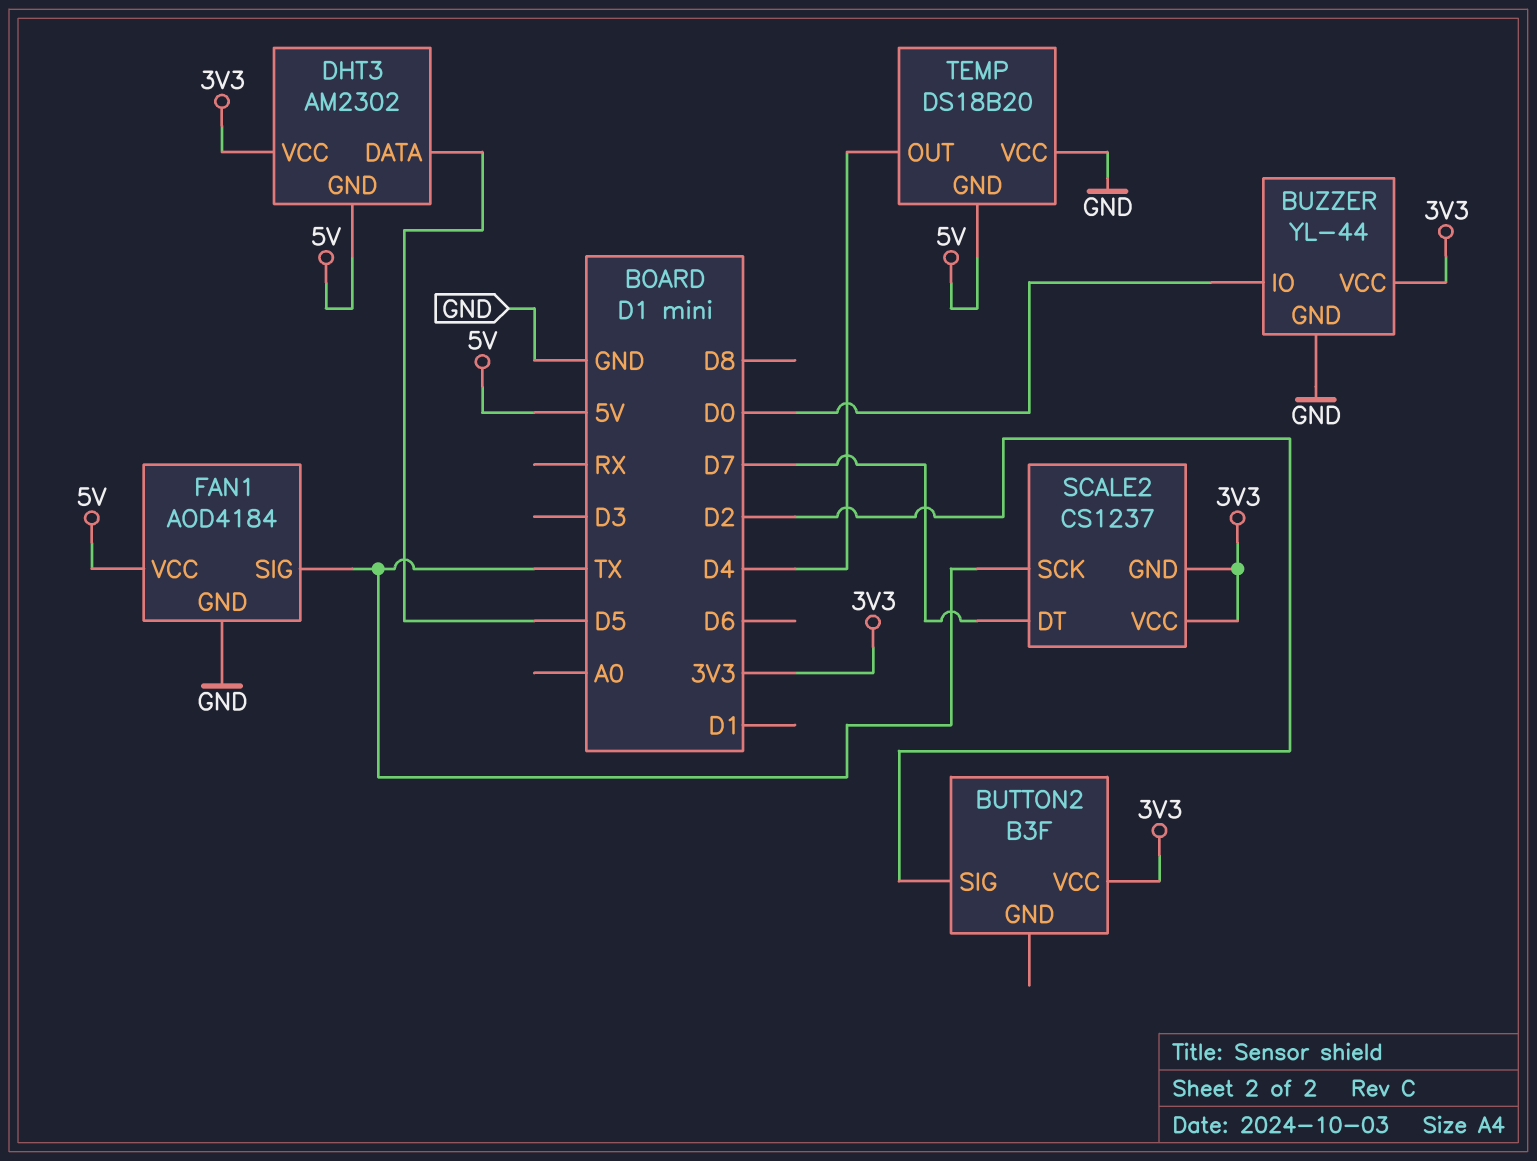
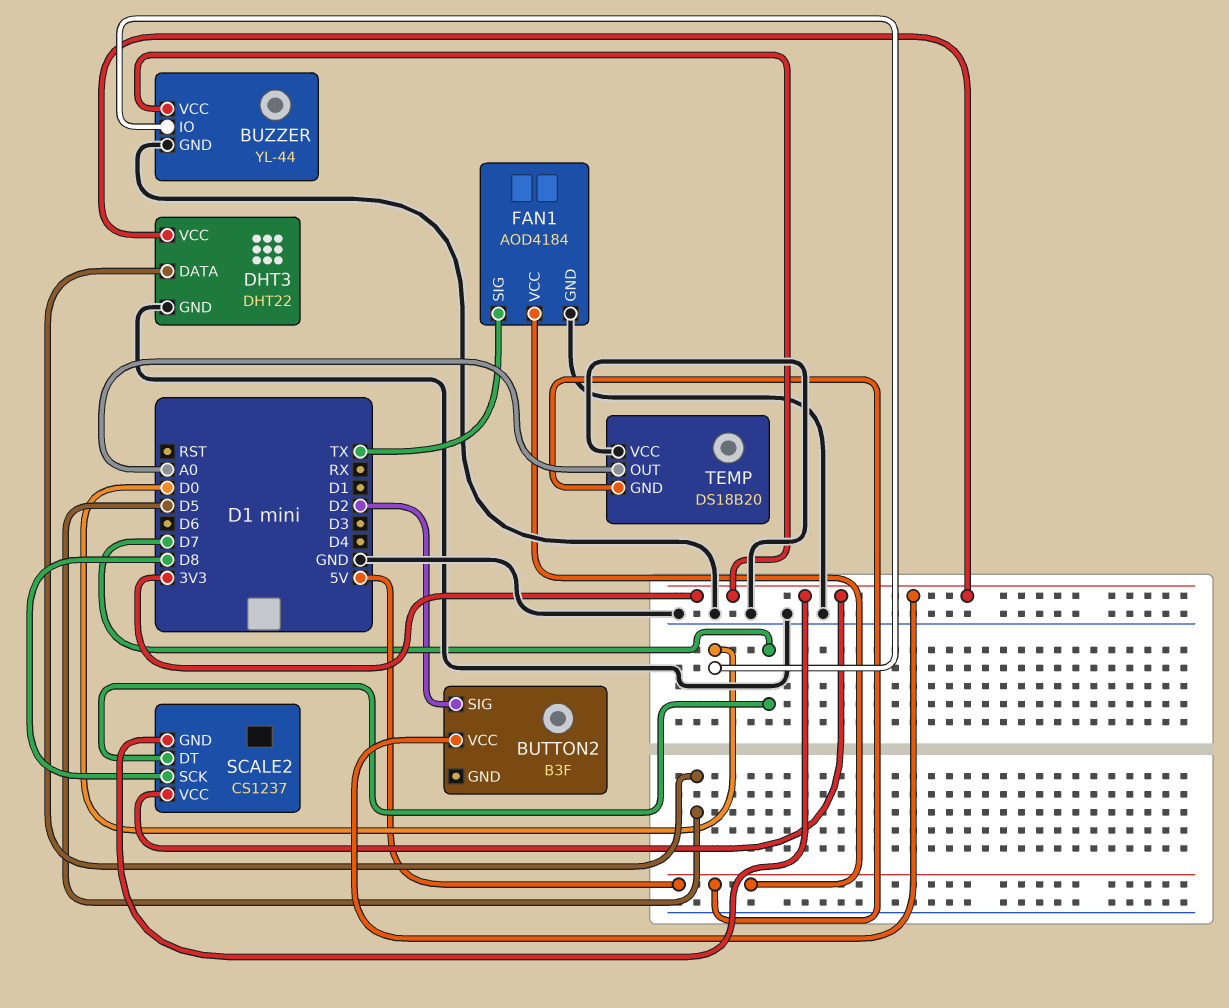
DHT3: AM2302 -> DHT22
DHT3 pin GND: 5V -> GND
SCALE2 pin SCK: TX -> D8
TEMP pin OUT: D4 -> A0

